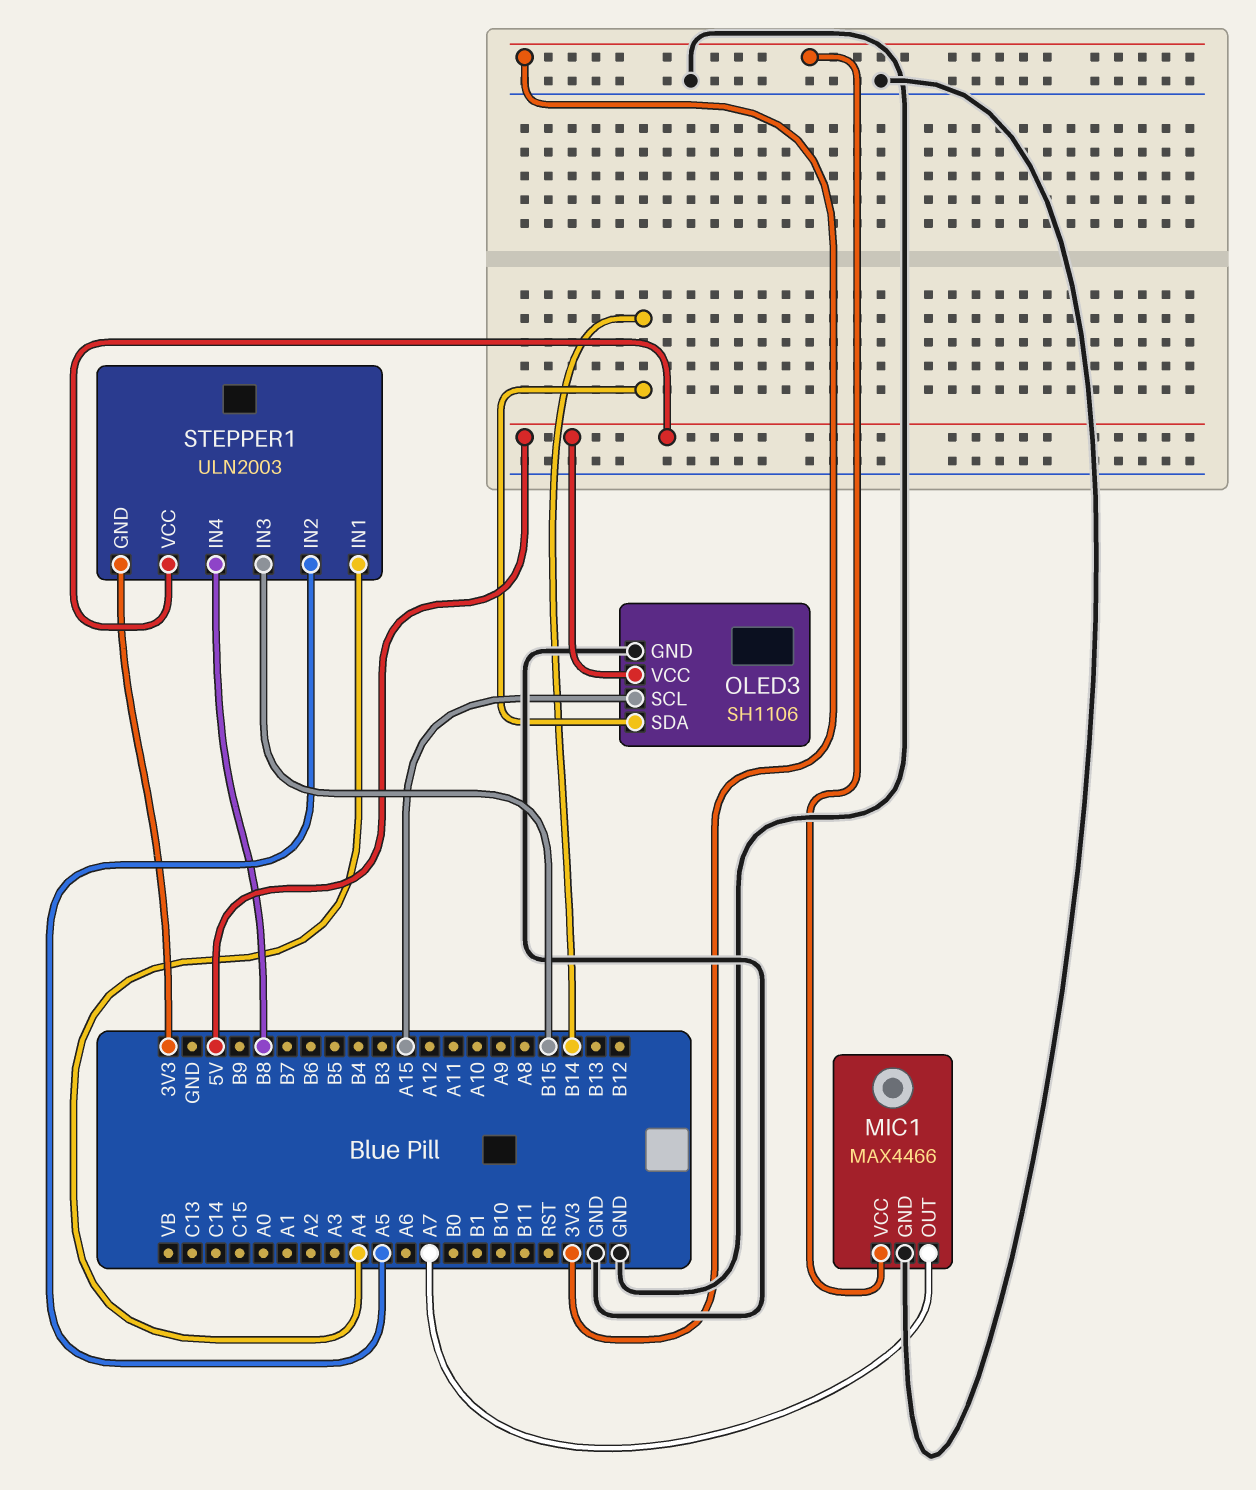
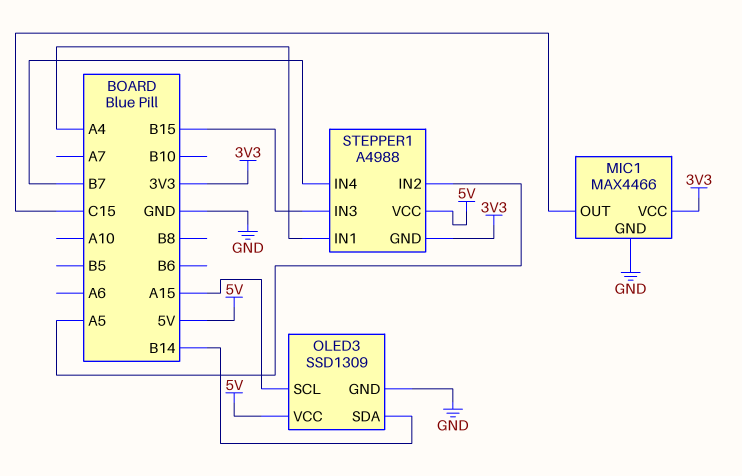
MIC1 pin OUT: A7 -> C15
OLED3: SH1106 -> SSD1309
STEPPER1: ULN2003 -> A4988
STEPPER1 pin IN4: B8 -> B7

